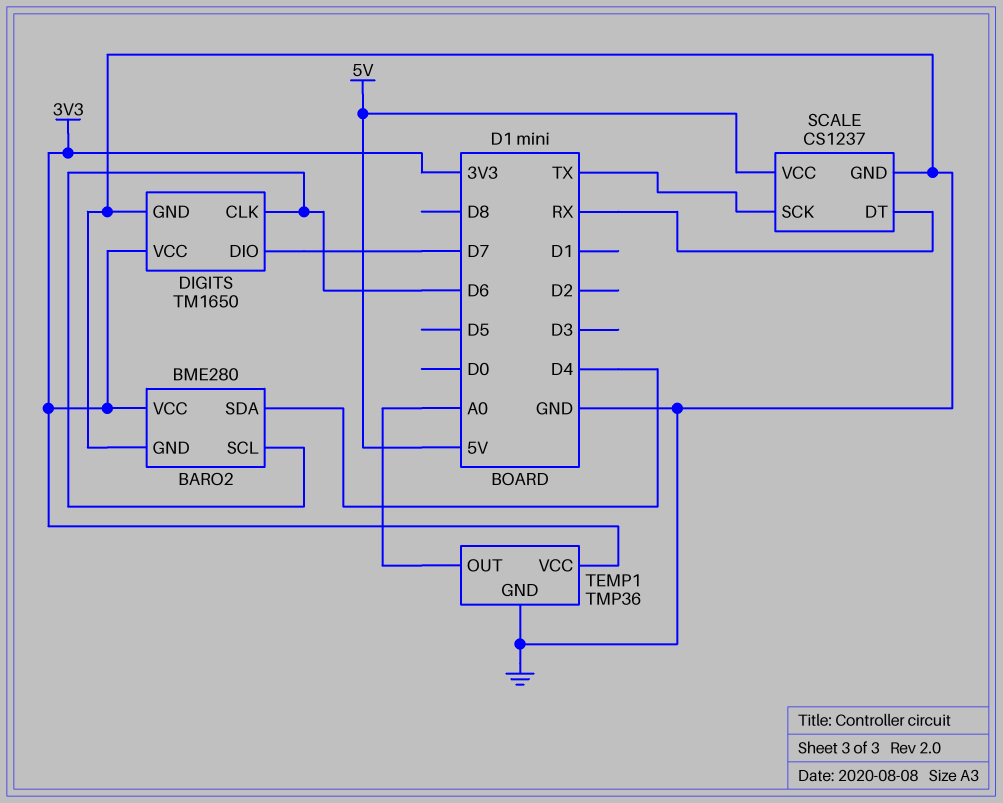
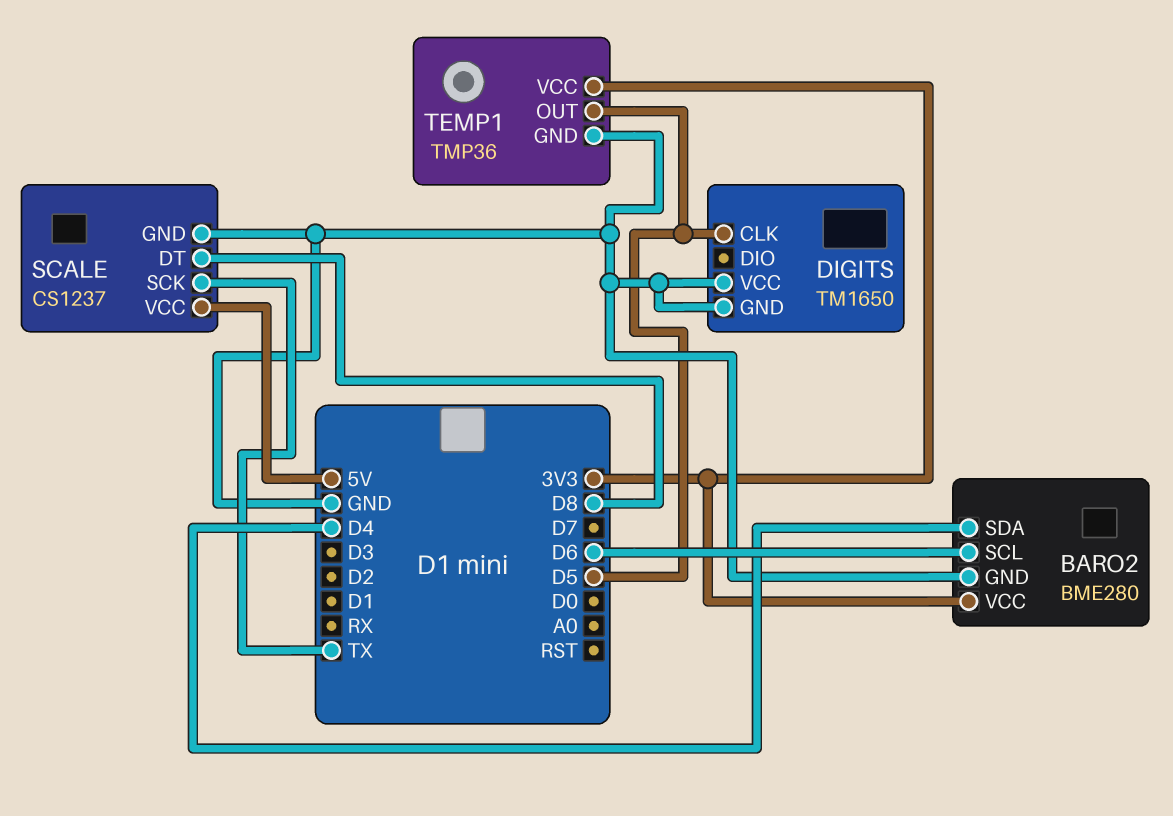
DIGITS pin CLK: D6 -> D5
DIGITS pin DIO: D7 -> none
DIGITS pin VCC: 3V3 -> GND
SCALE pin DT: RX -> D8
TEMP1 pin OUT: A0 -> D5

